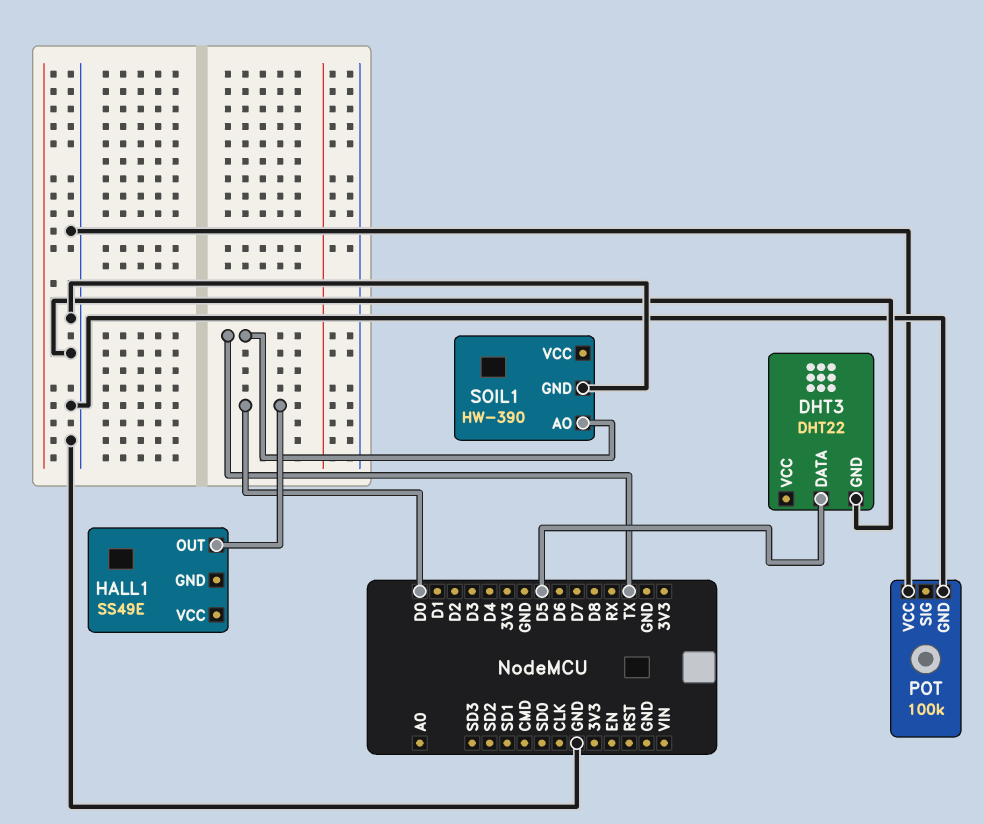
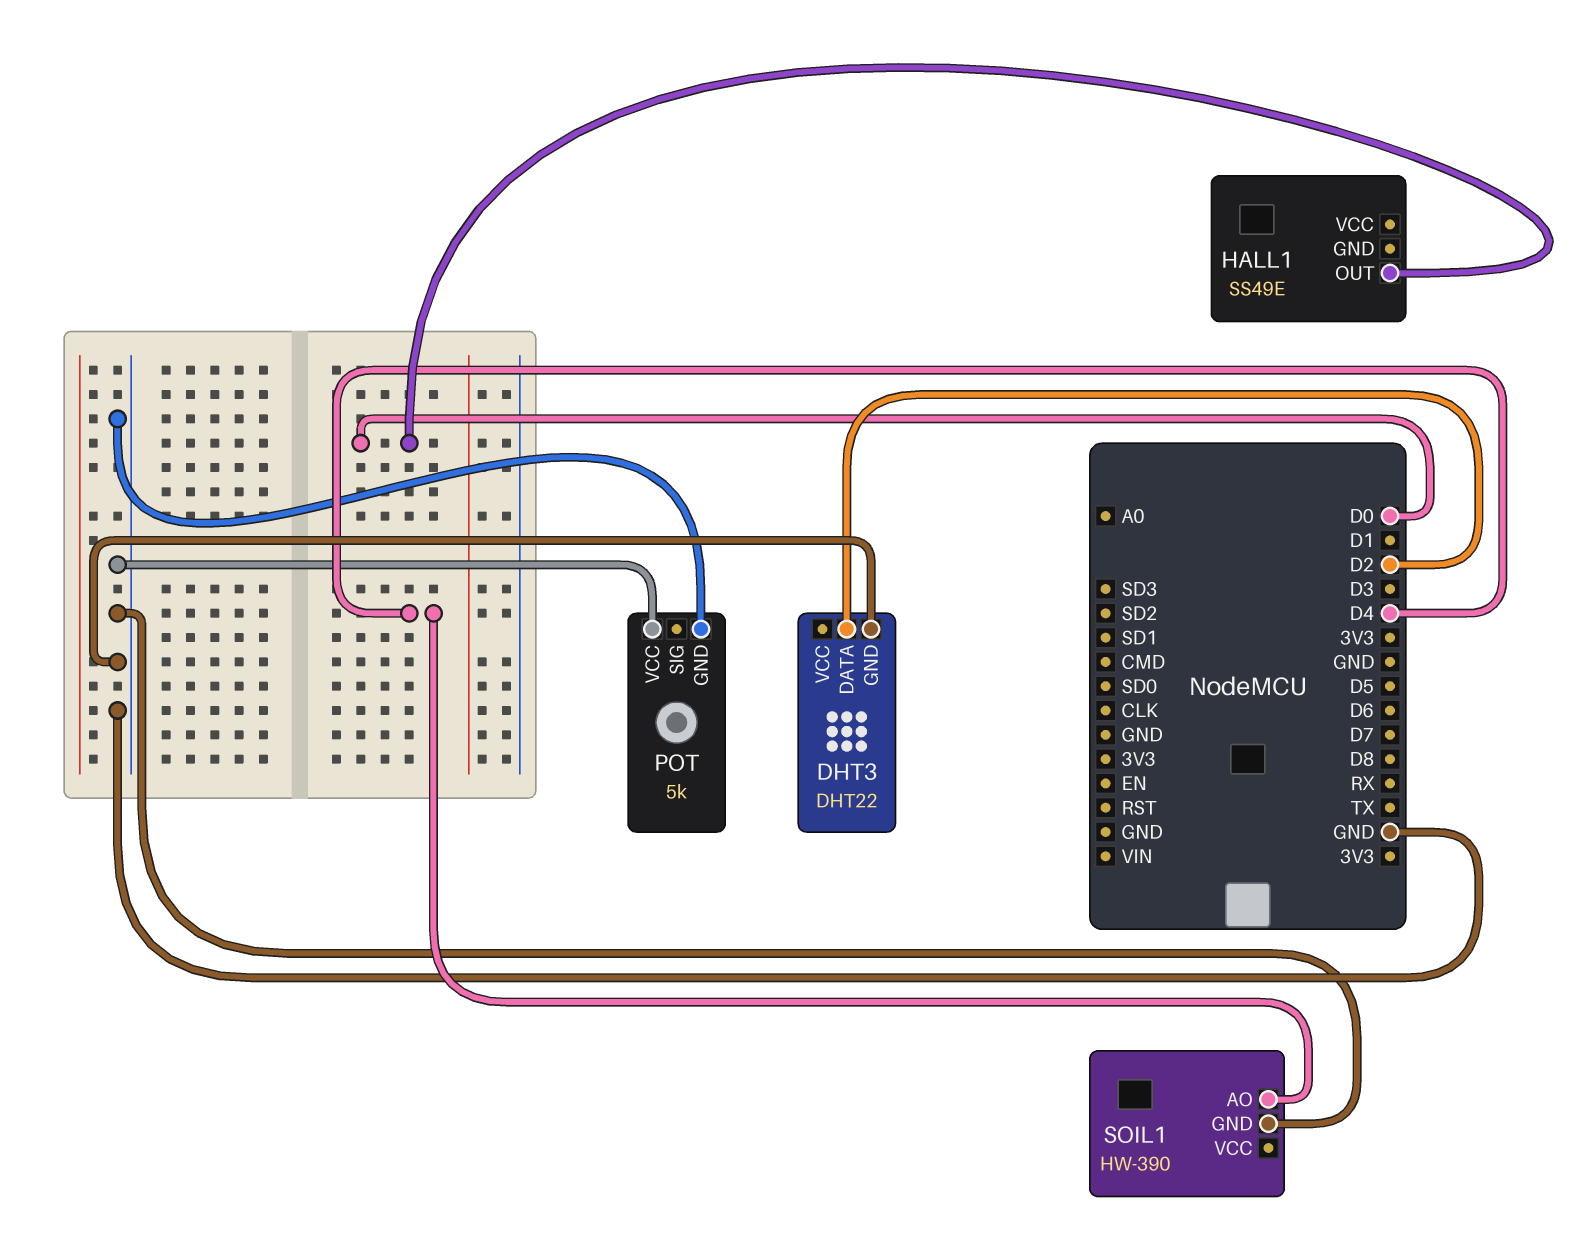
DHT3 pin DATA: D5 -> D2
POT: 100k -> 5k
SOIL1 pin AO: TX -> D4

